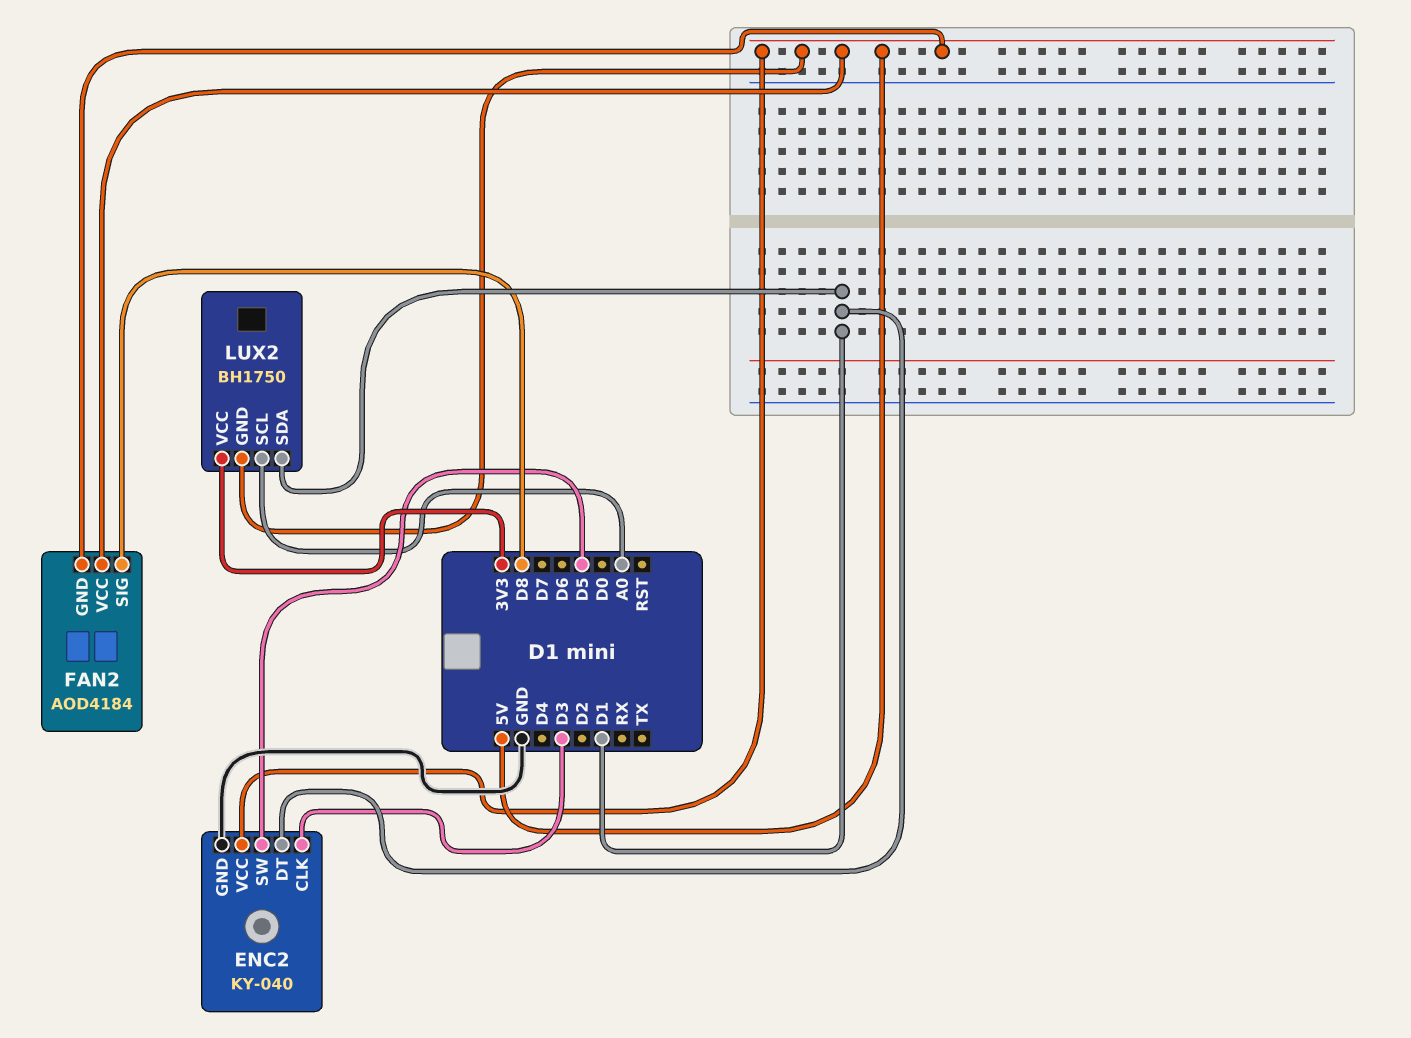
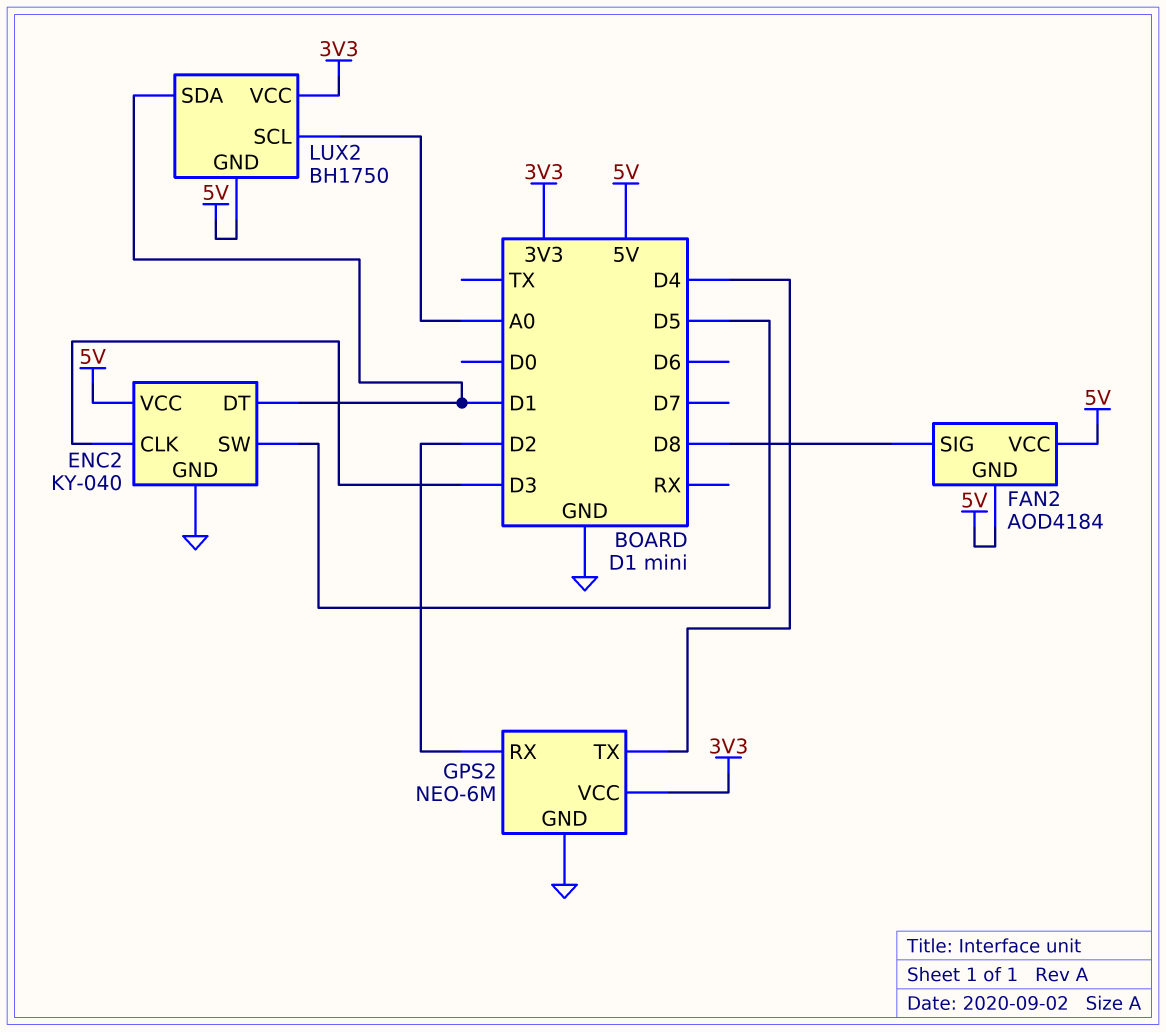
GPS2: none -> NEO-6M
GPS2 pin GND: none -> GND
GPS2 pin RX: none -> D2
GPS2 pin TX: none -> D4
GPS2 pin VCC: none -> 3V3

